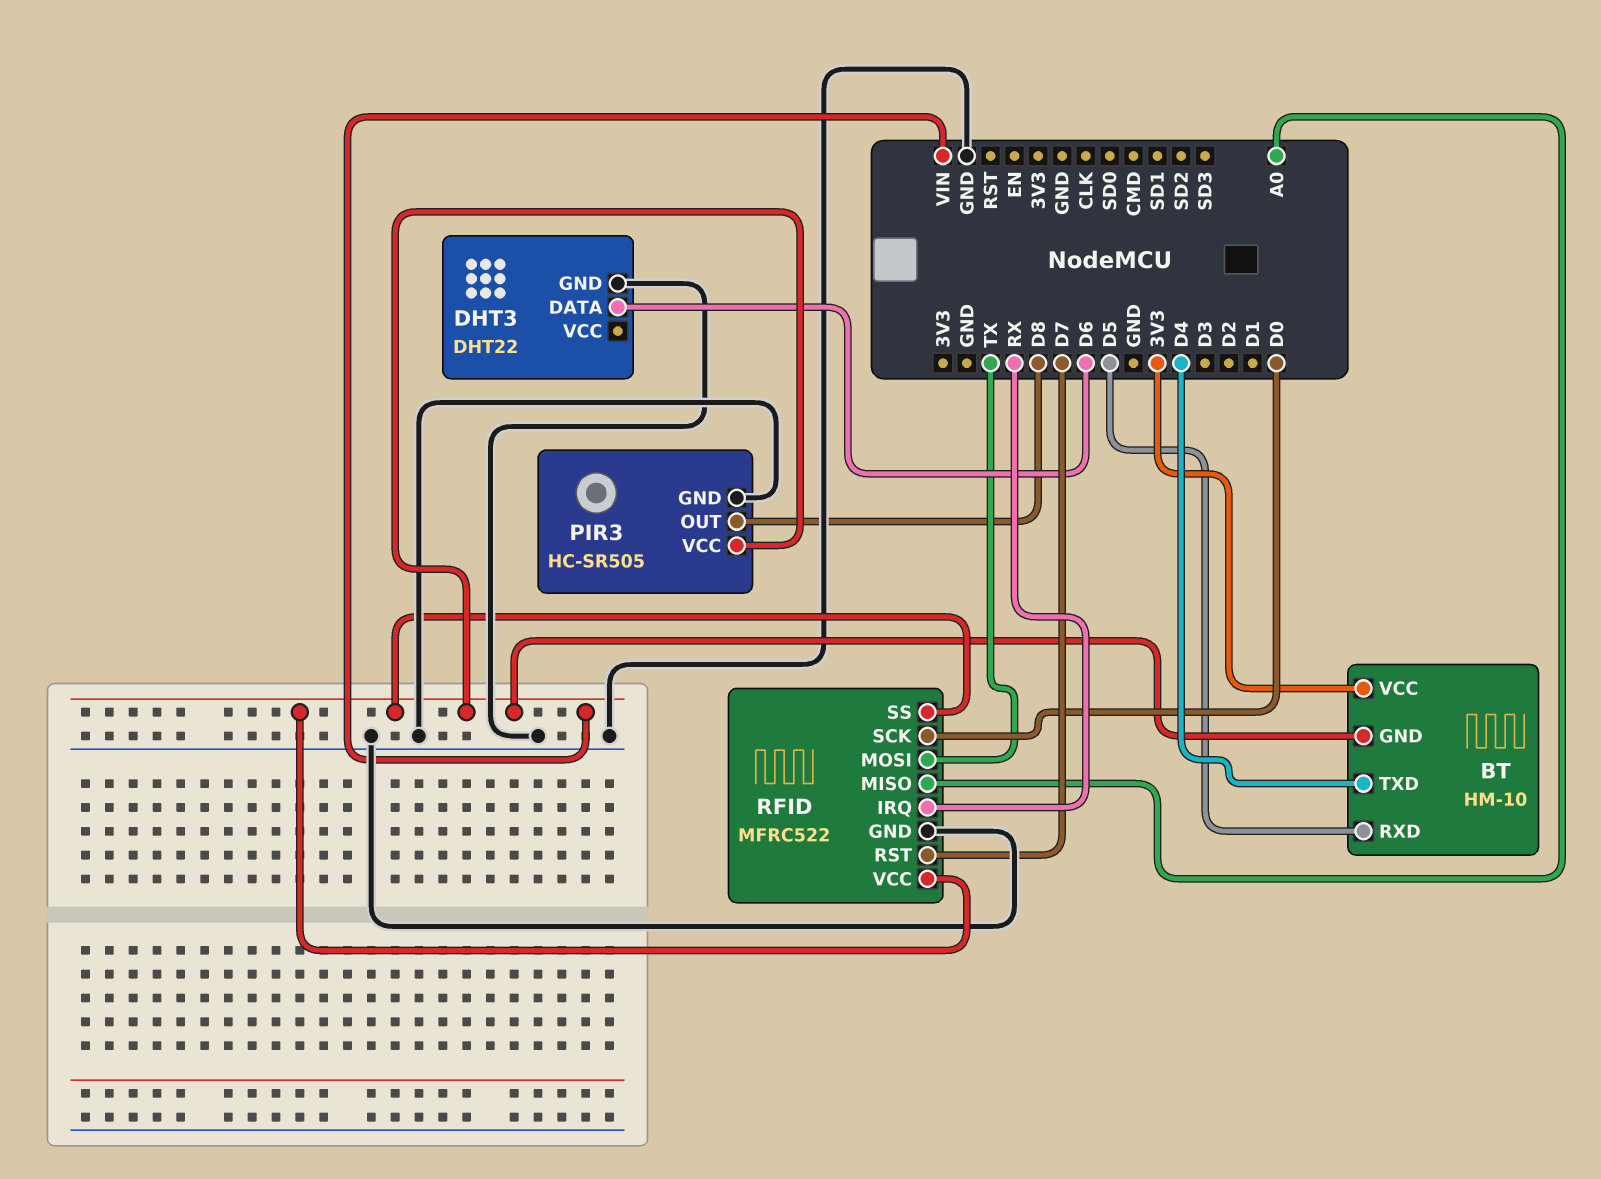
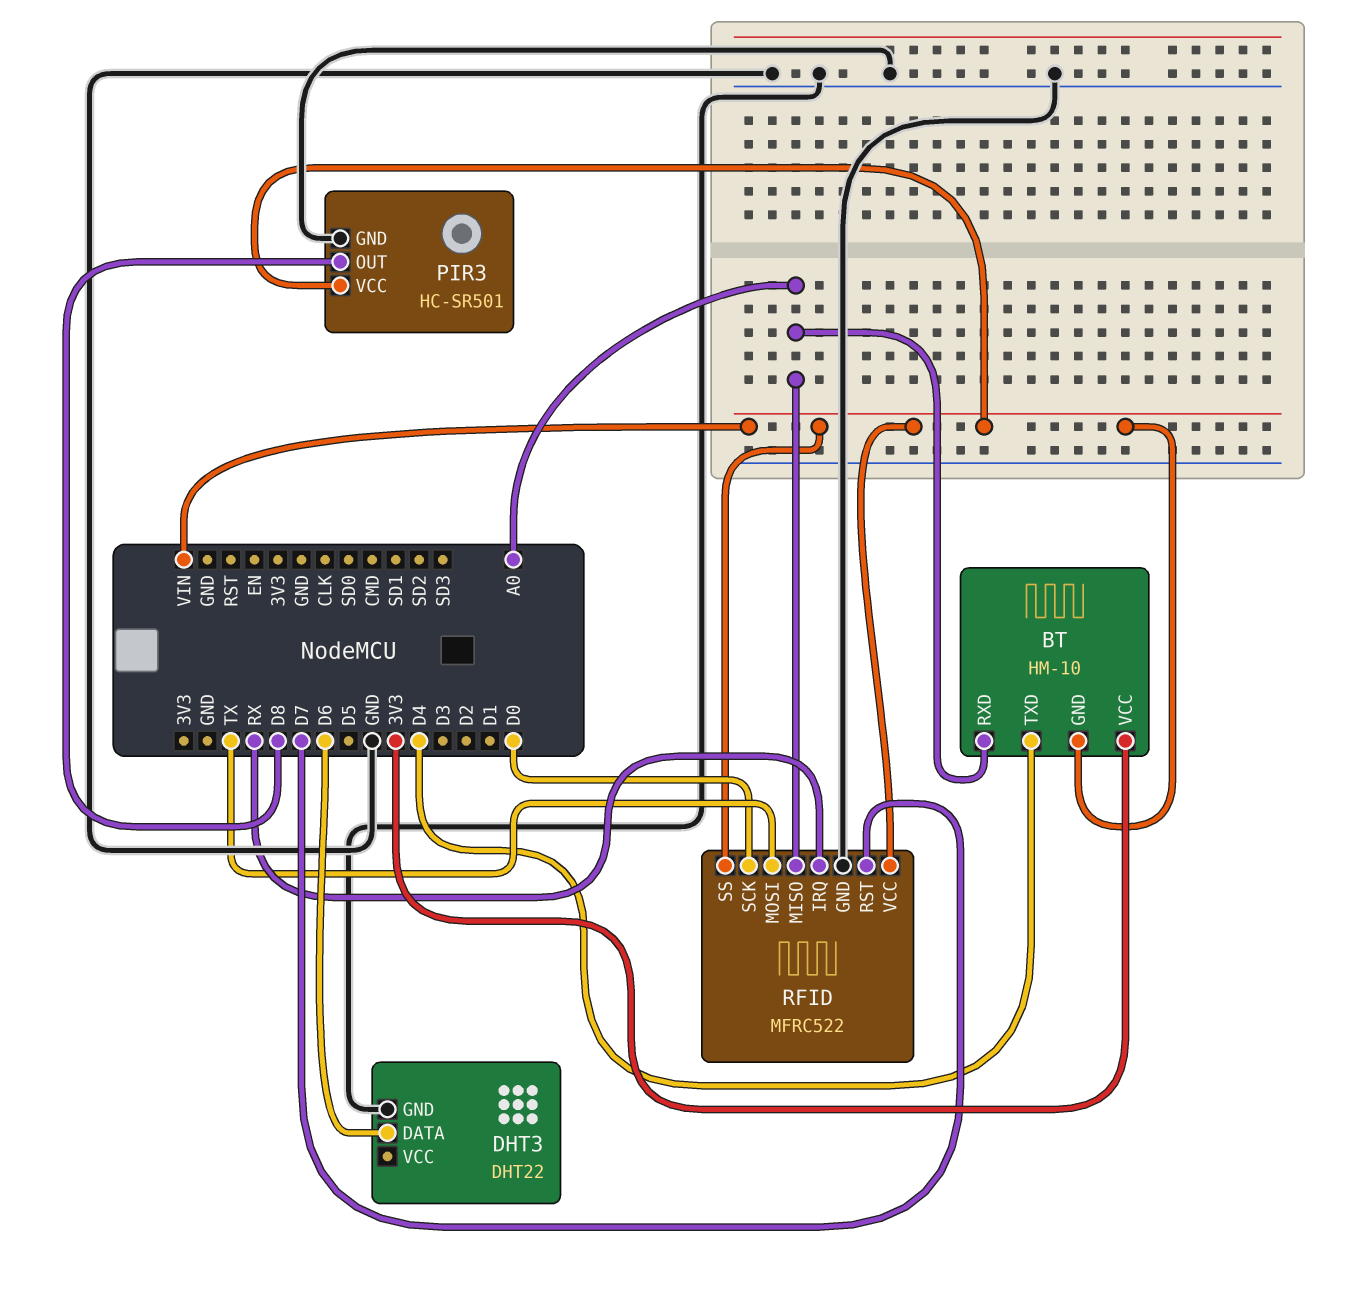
BT pin RXD: D5 -> A0
PIR3: HC-SR505 -> HC-SR501

